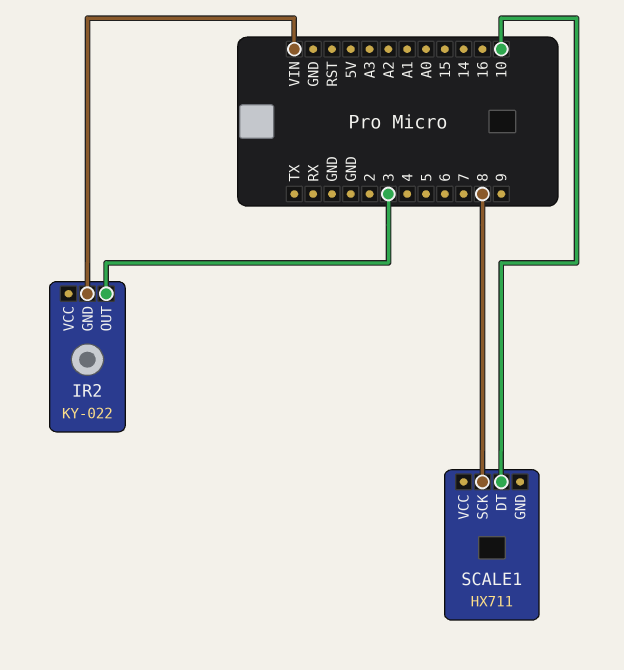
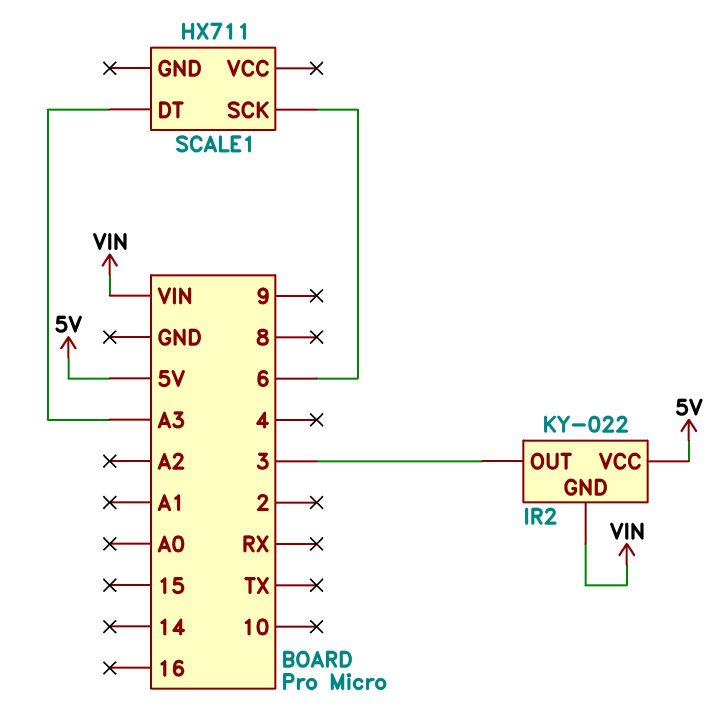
IR2 pin VCC: none -> 5V
SCALE1 pin DT: 10 -> A3
SCALE1 pin SCK: 8 -> 6

